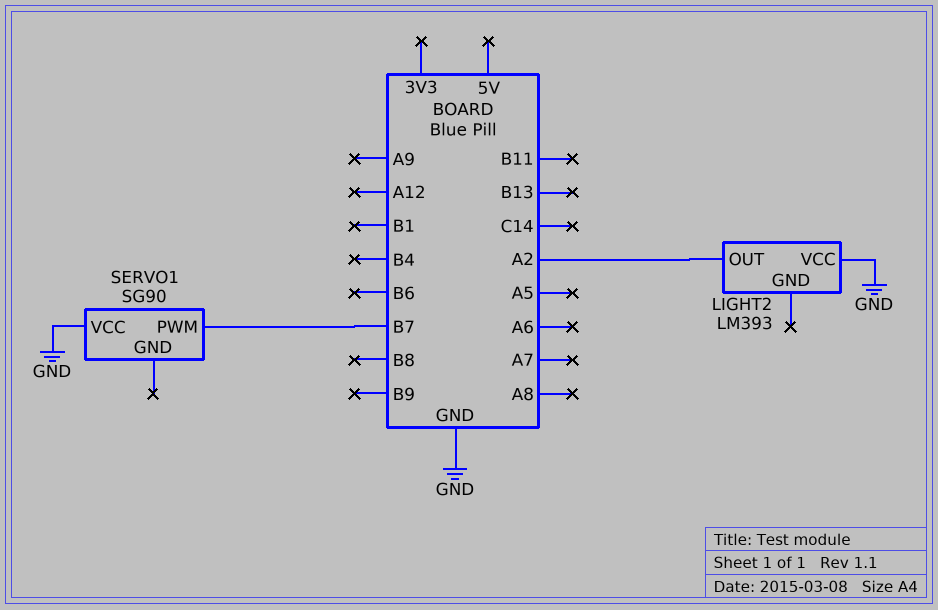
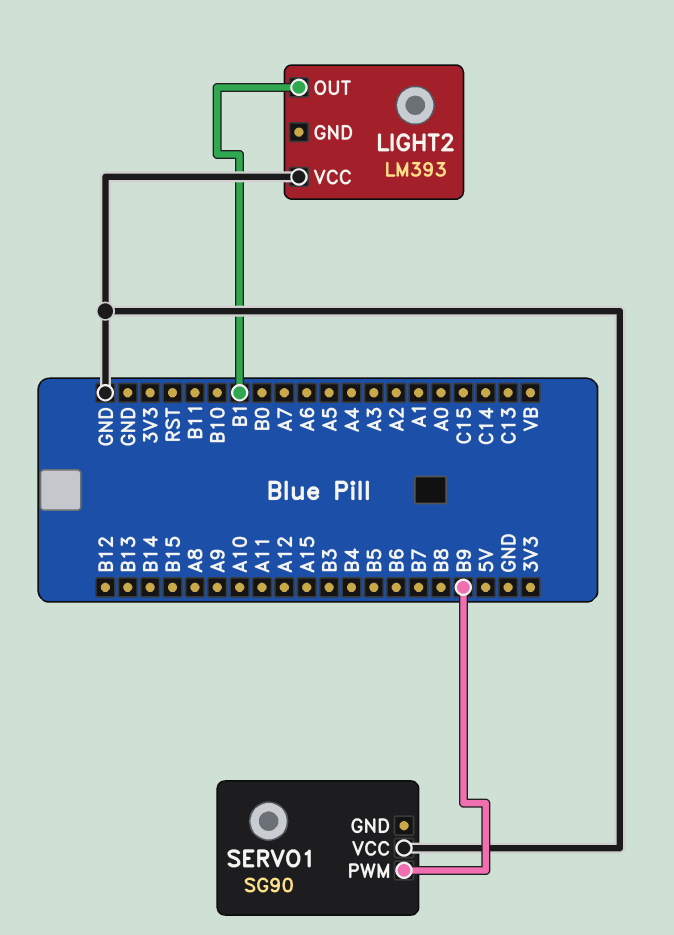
LIGHT2 pin OUT: A2 -> B1
SERVO1 pin PWM: B7 -> B9

